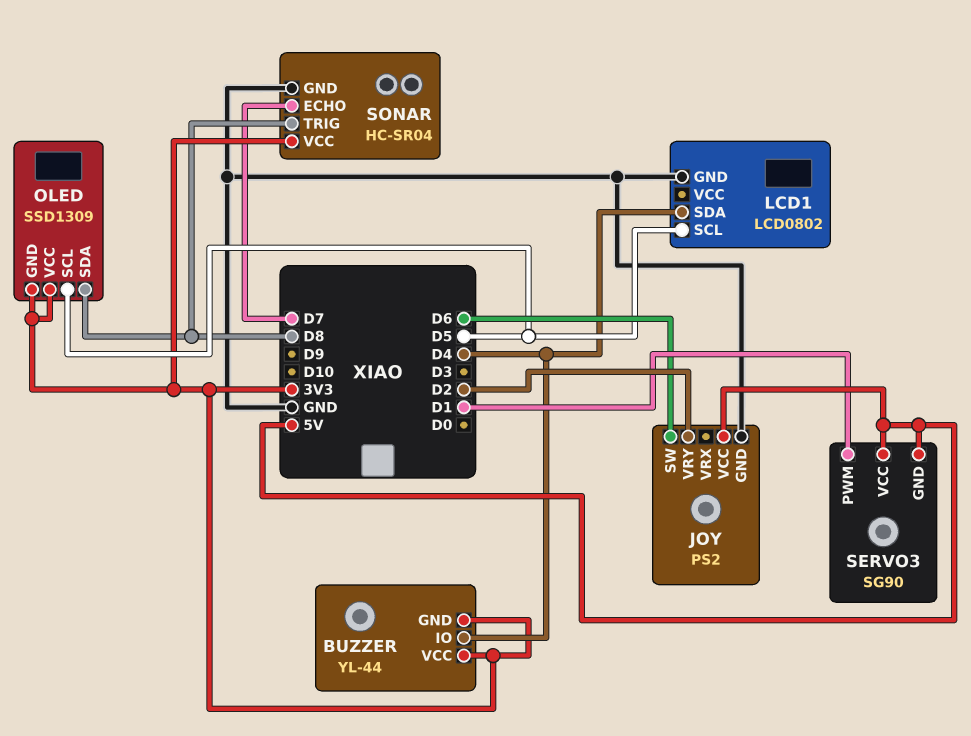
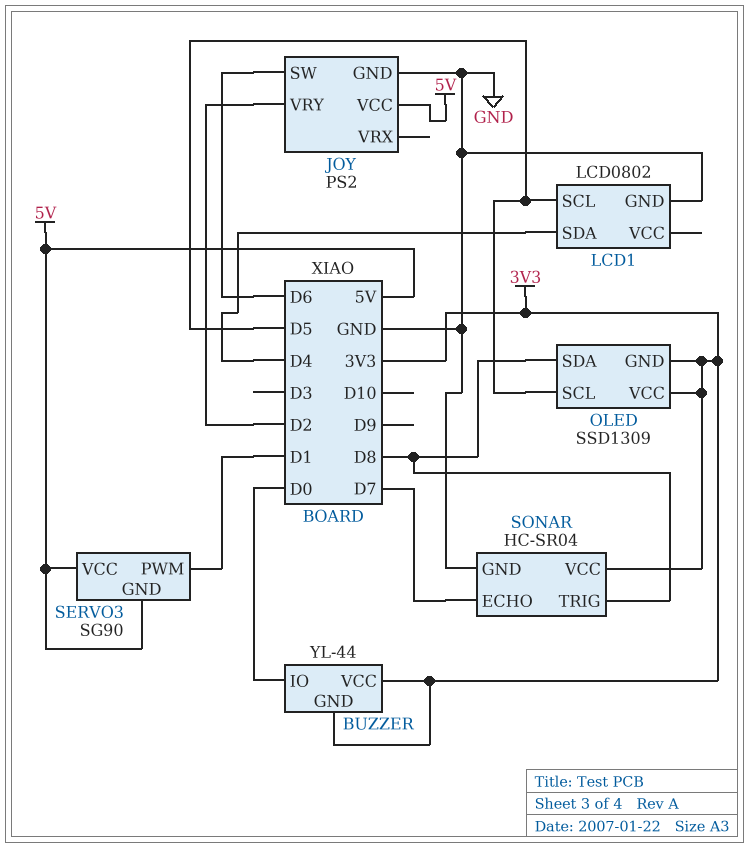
BUZZER pin IO: D4 -> D0

